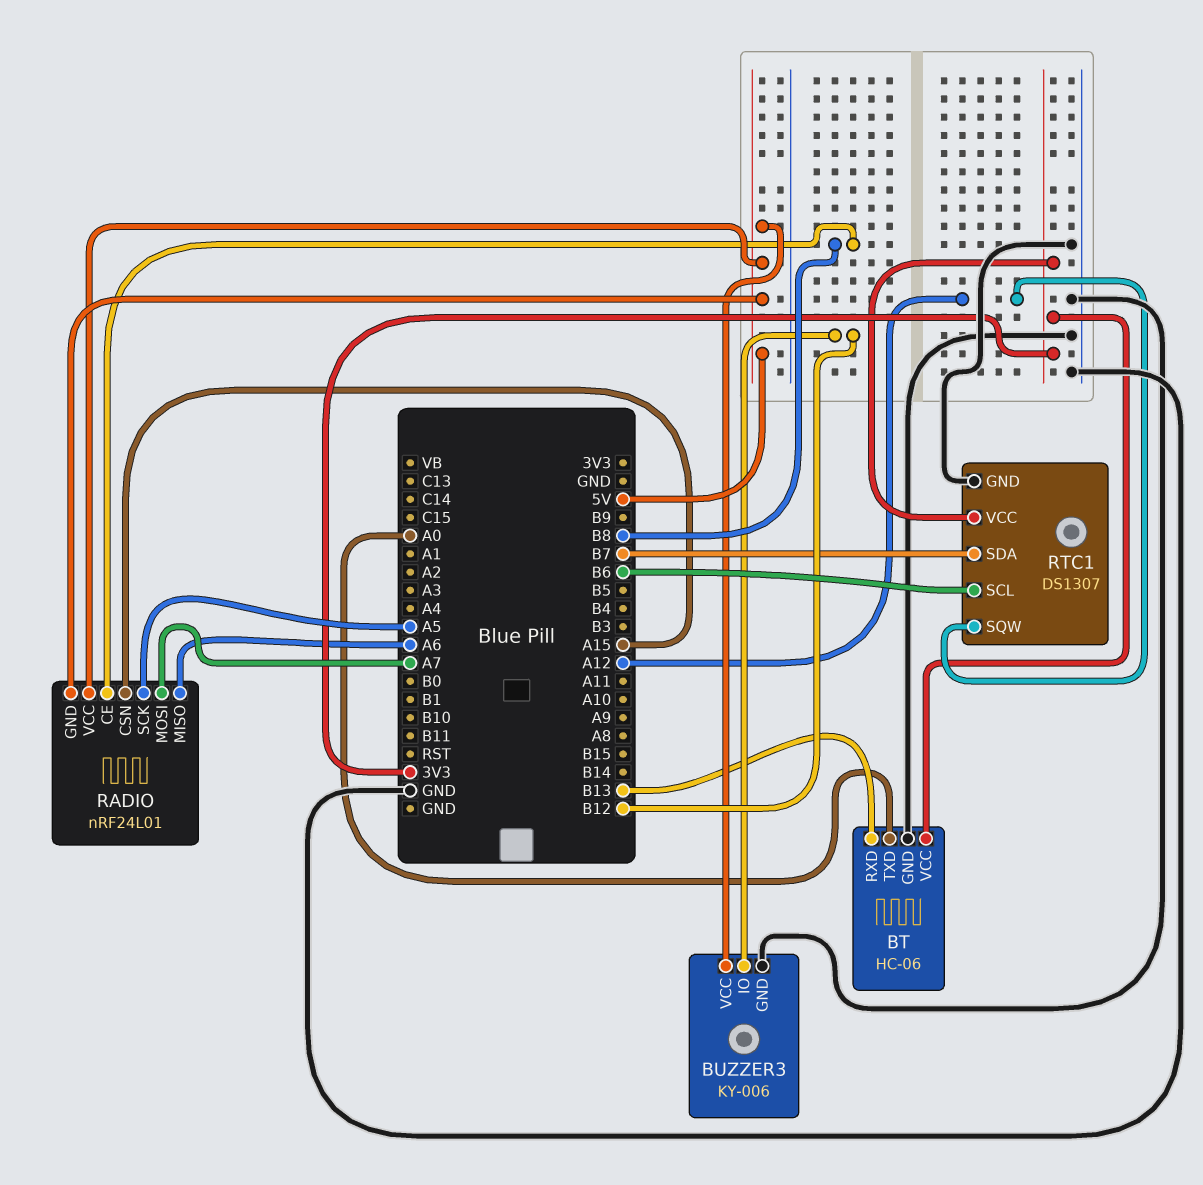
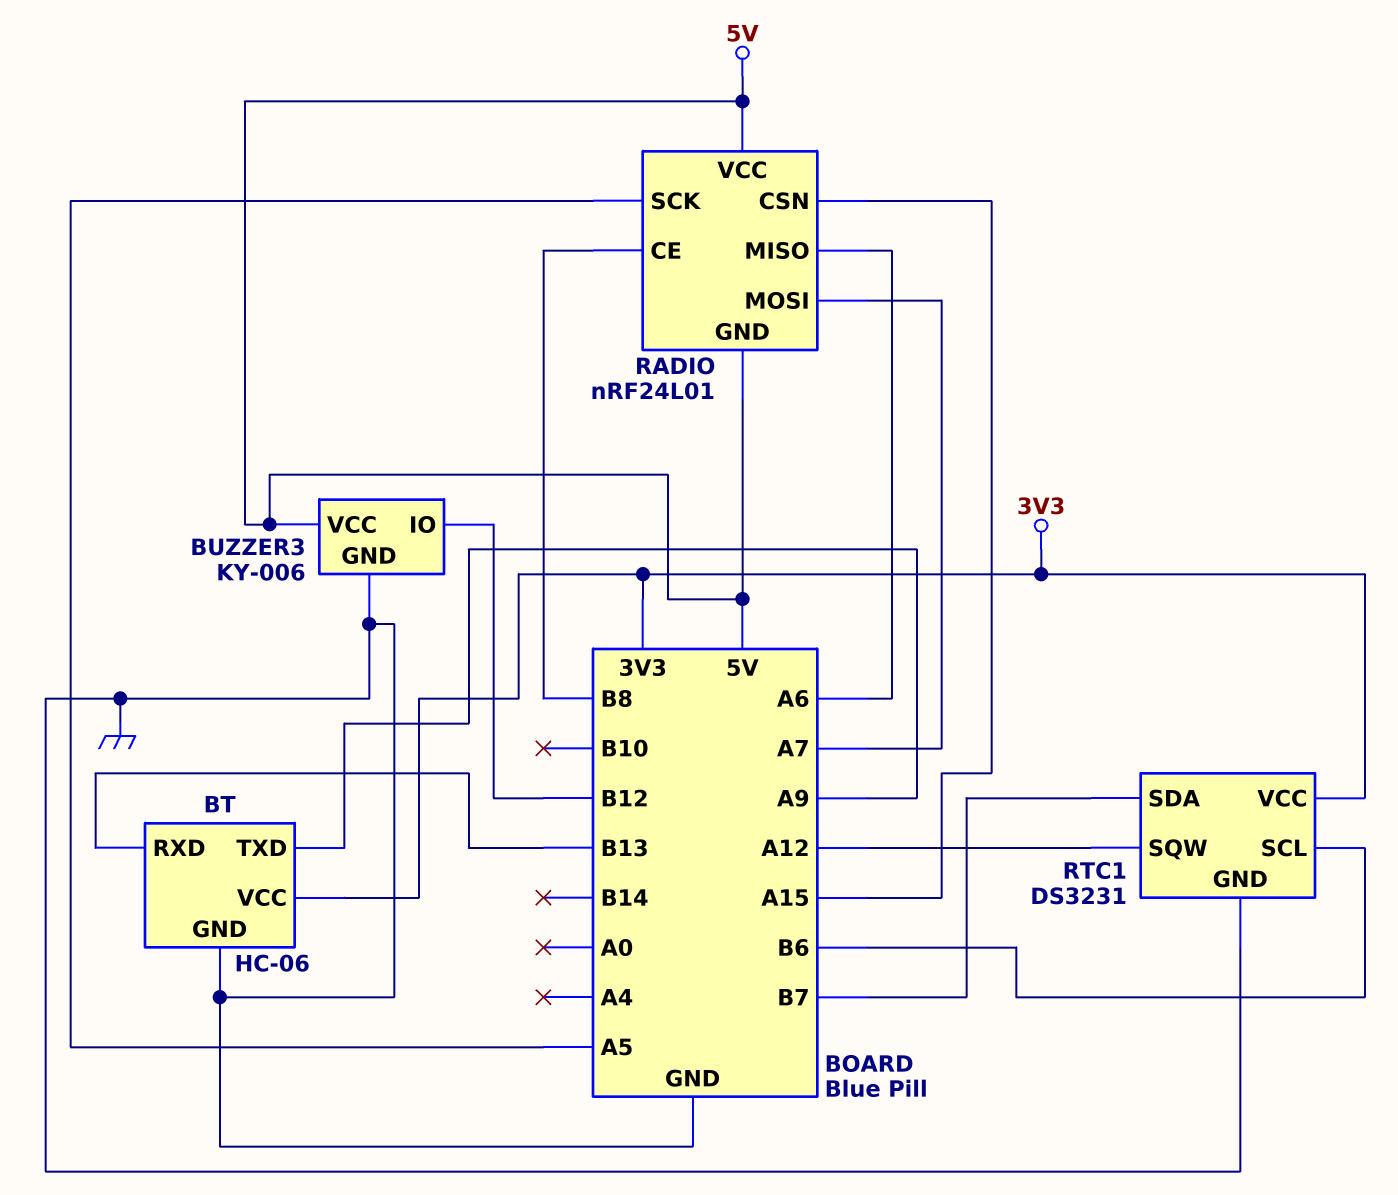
BT pin TXD: A0 -> A9
RTC1: DS1307 -> DS3231

